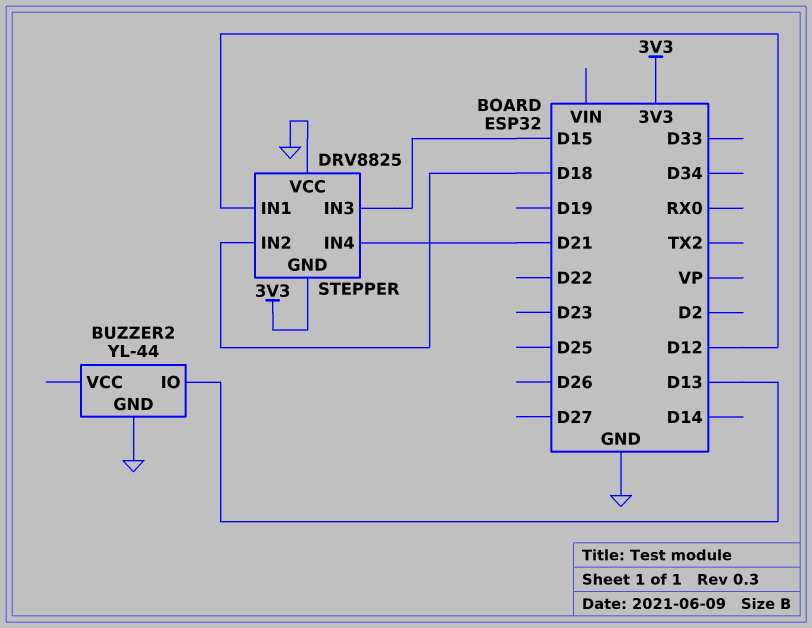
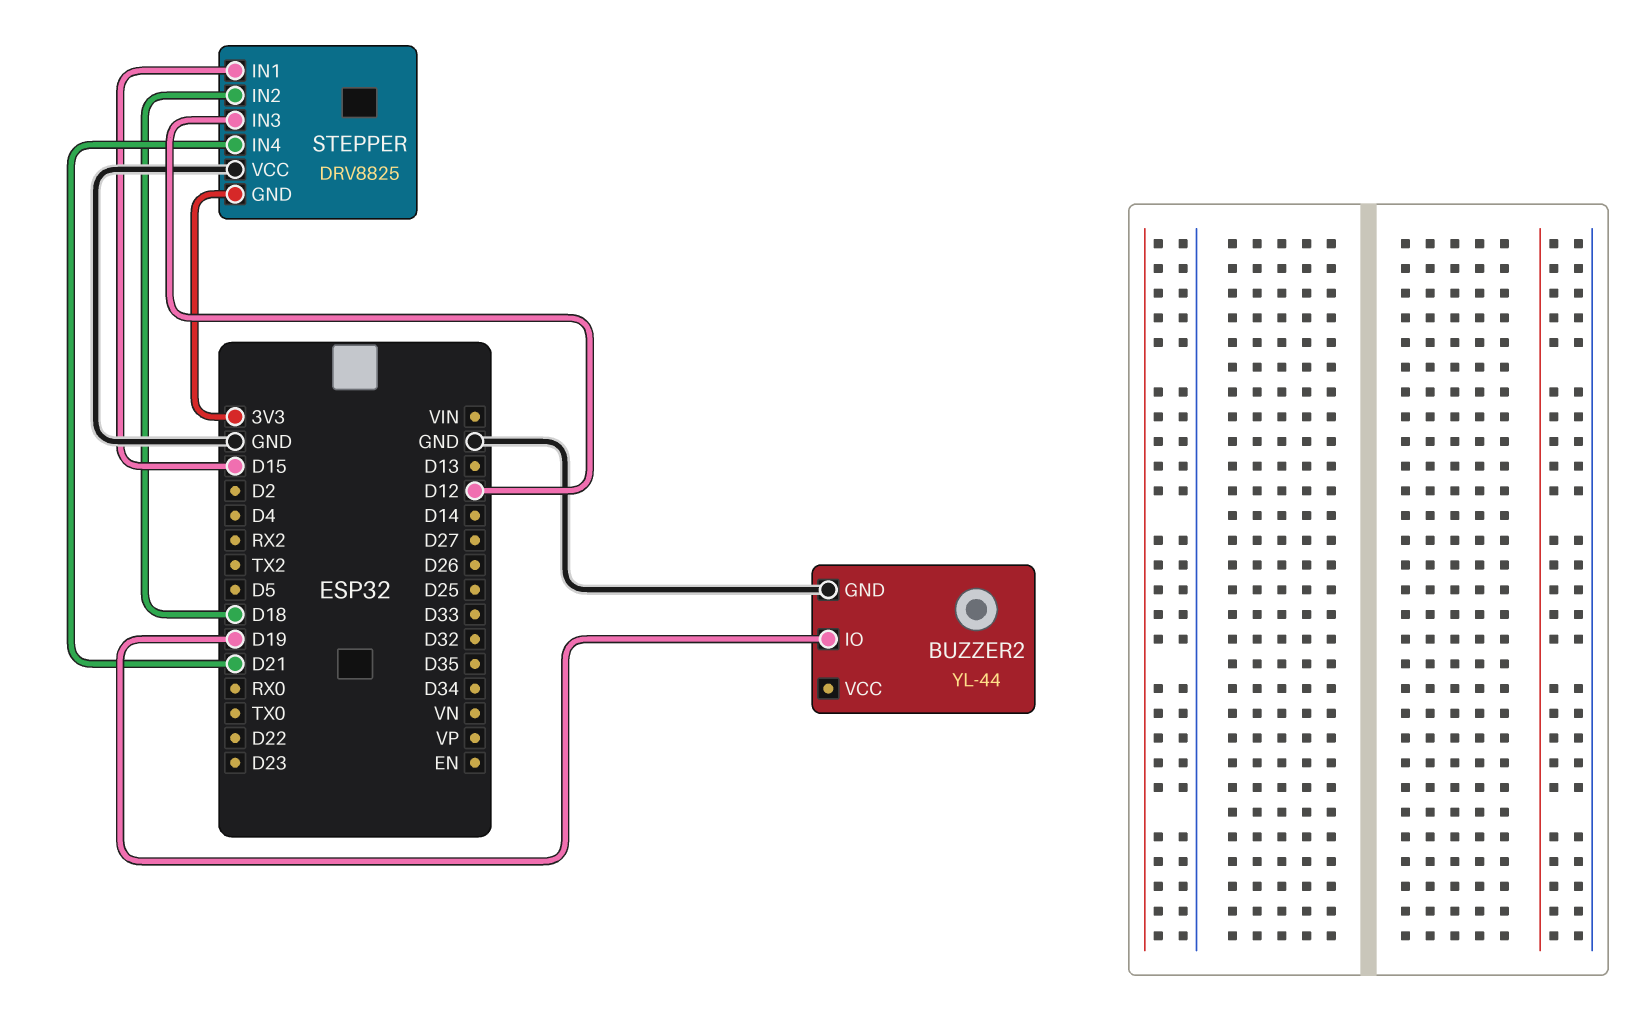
BUZZER2 pin IO: D13 -> D19
STEPPER pin IN1: D12 -> D15
STEPPER pin IN3: D15 -> D12

